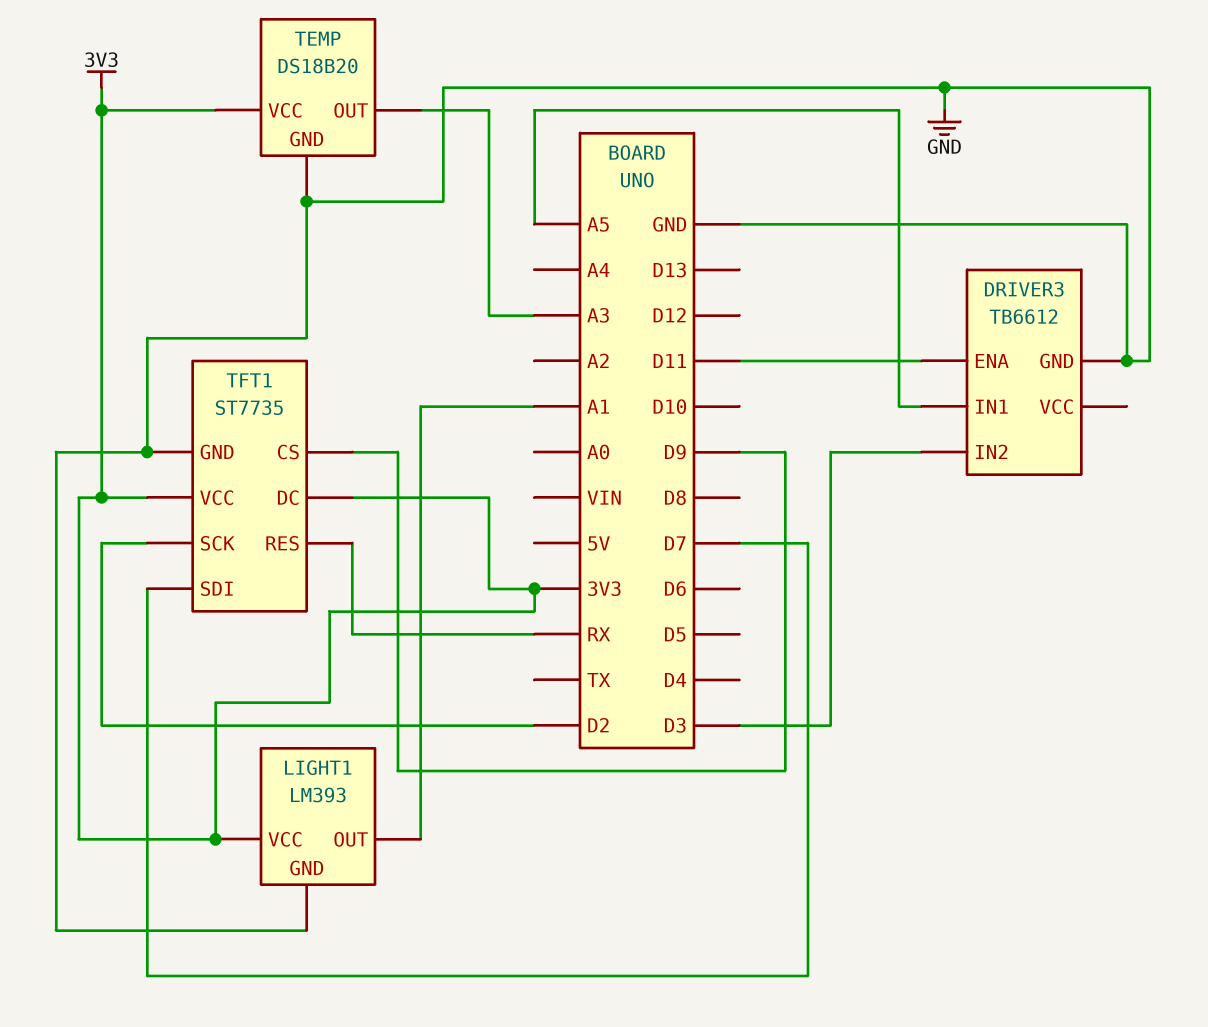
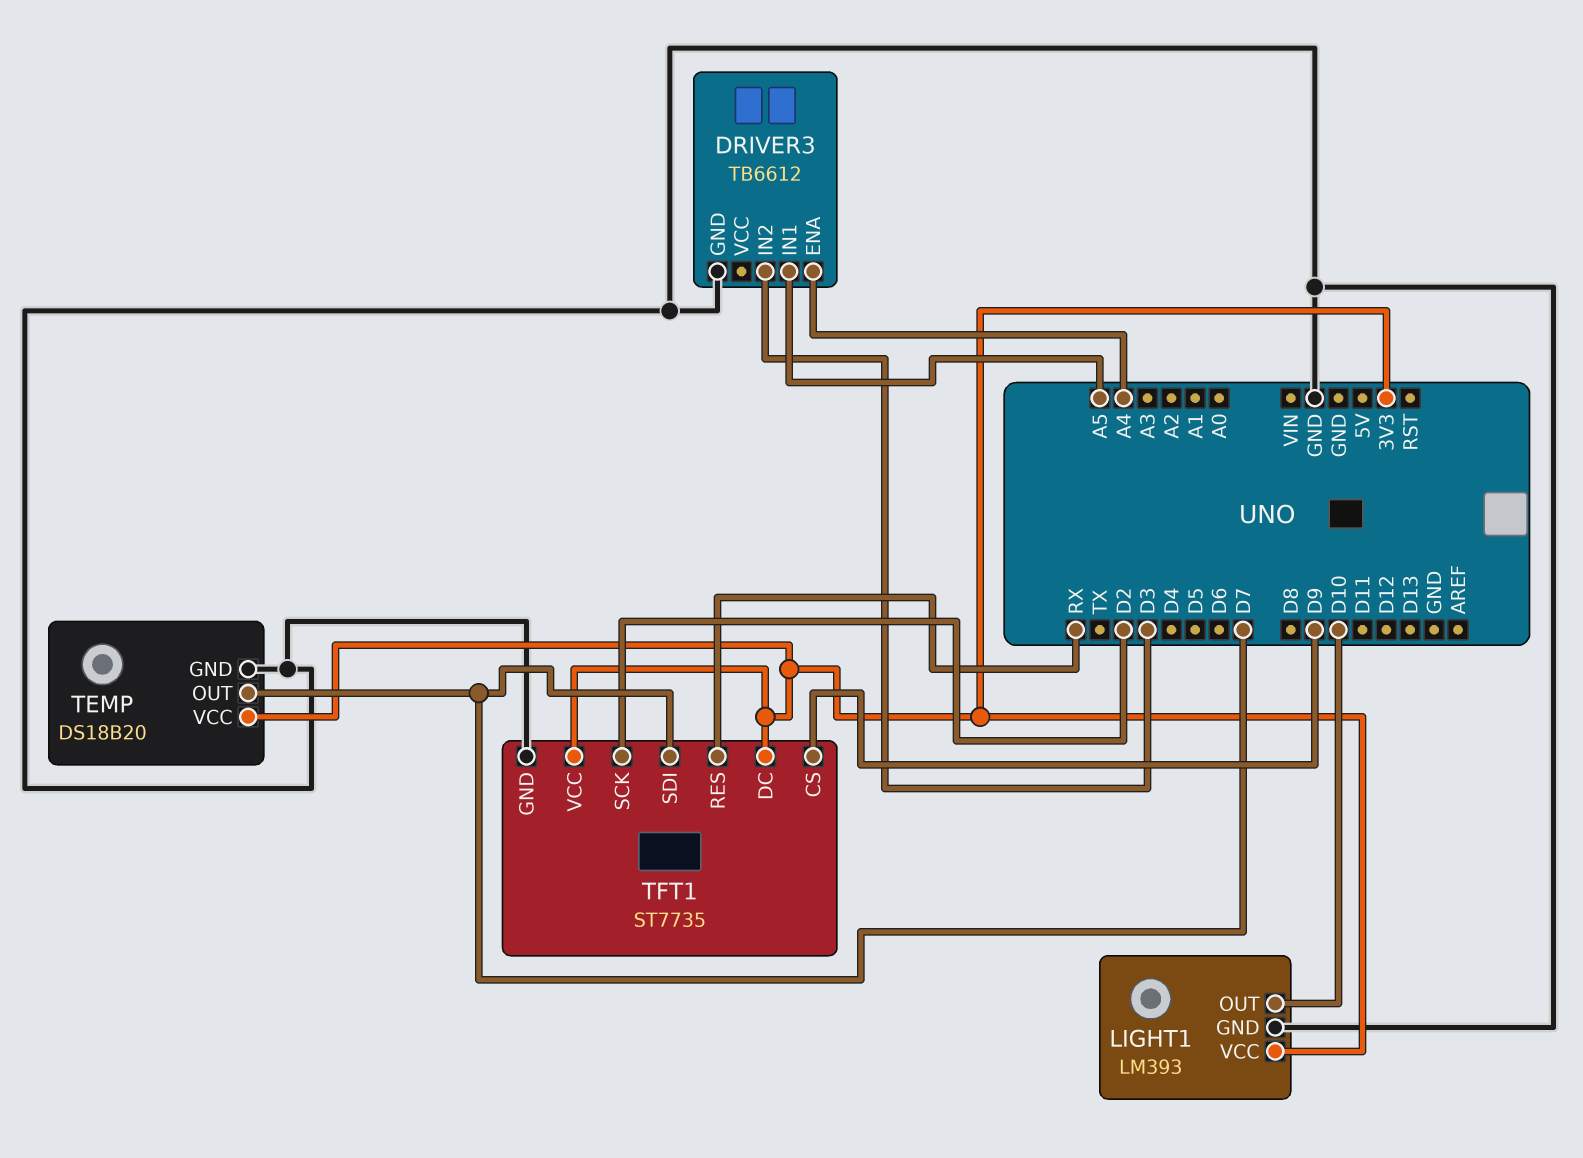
DRIVER3 pin ENA: D11 -> A4
LIGHT1 pin OUT: A1 -> D10
TEMP pin OUT: A3 -> D7

